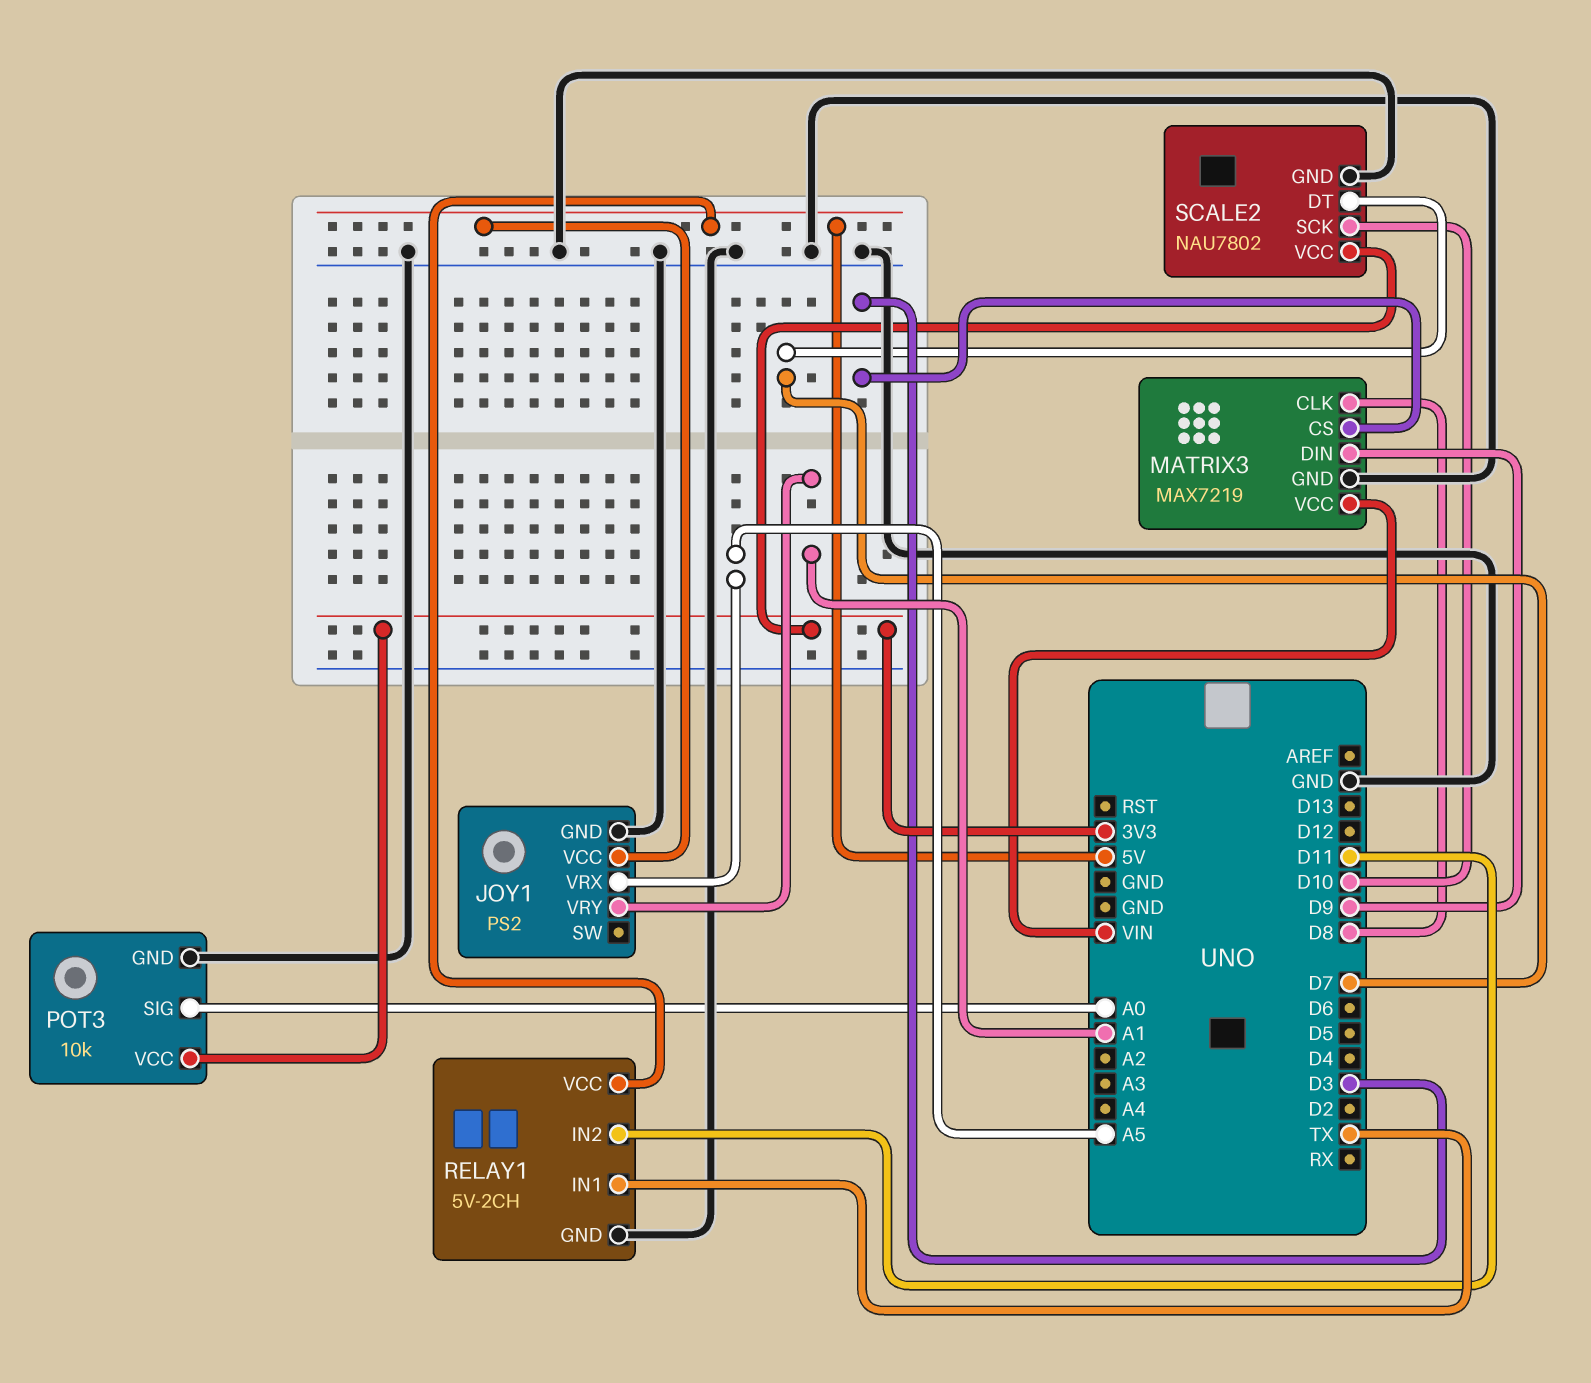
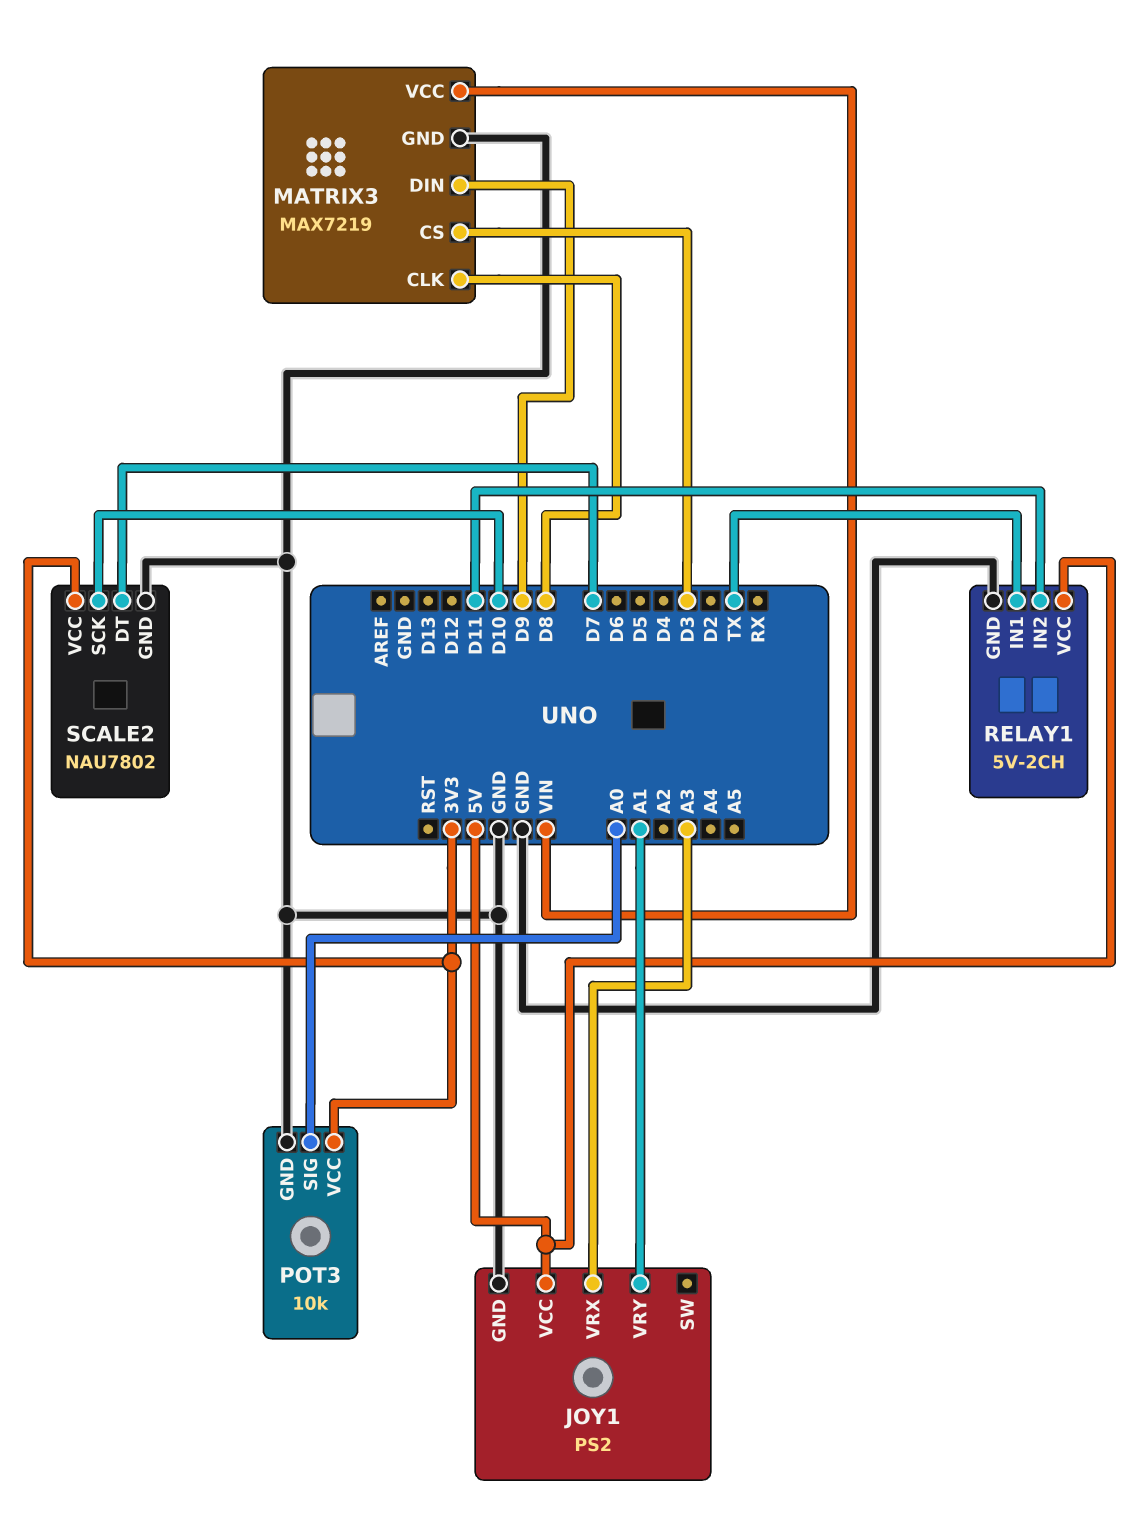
JOY1 pin VRX: A5 -> A3

